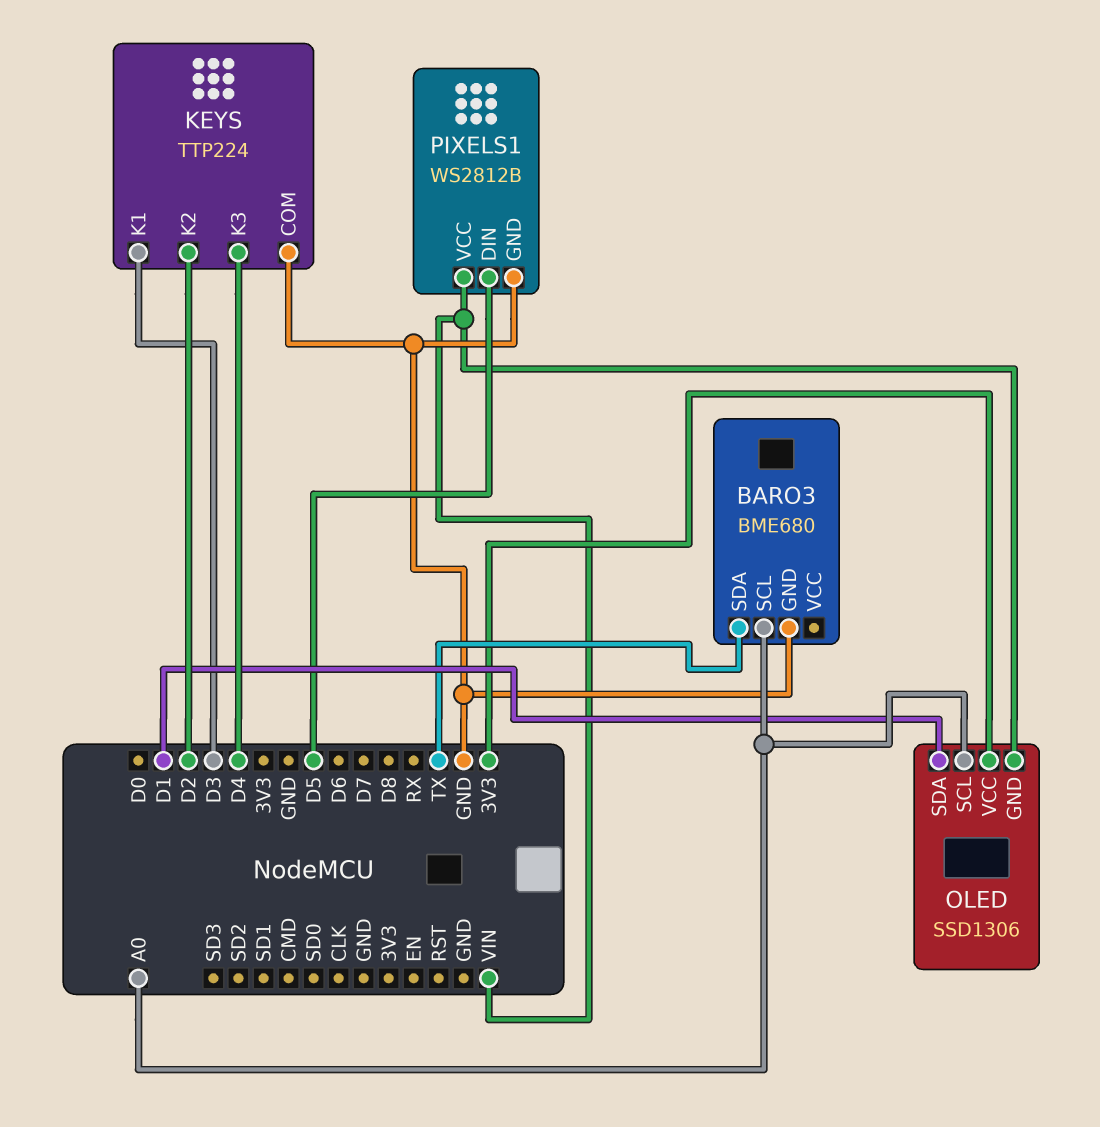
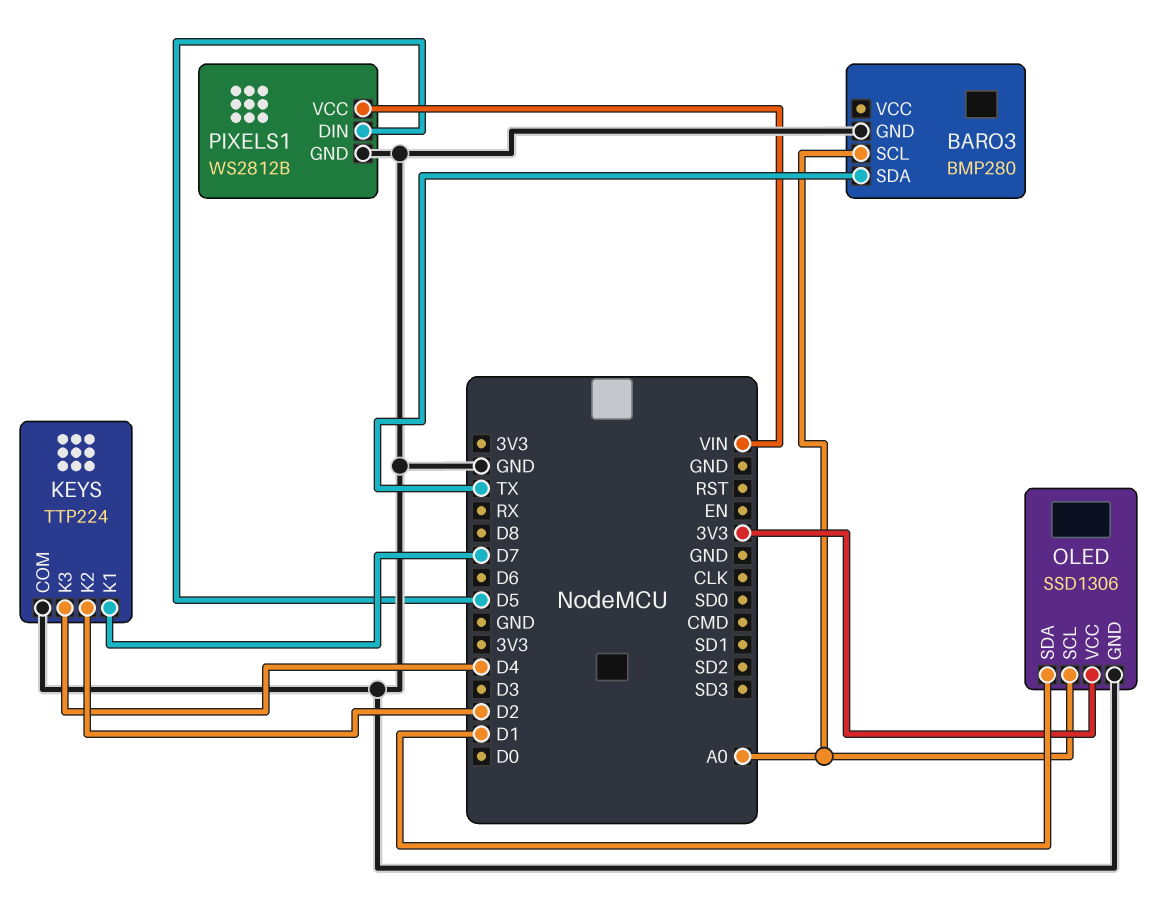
BARO3: BME680 -> BMP280
KEYS pin K1: D3 -> D7
OLED pin GND: VIN -> GND

